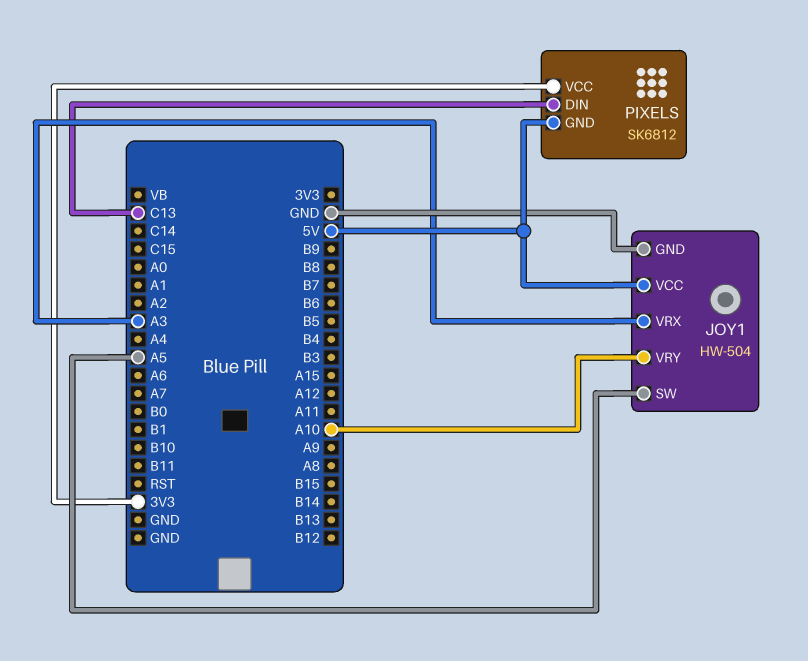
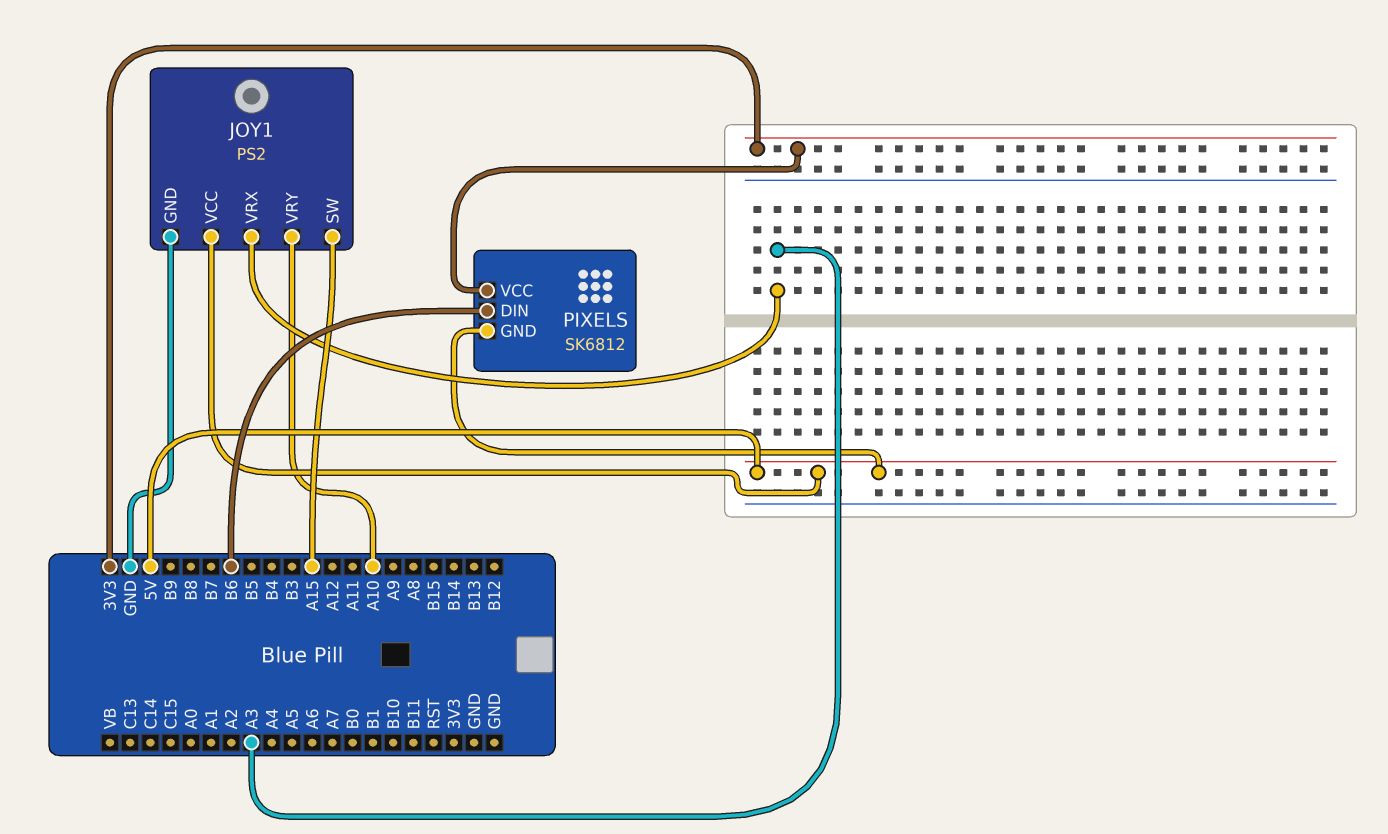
JOY1: HW-504 -> PS2
JOY1 pin SW: A5 -> A15
PIXELS pin DIN: C13 -> B6

